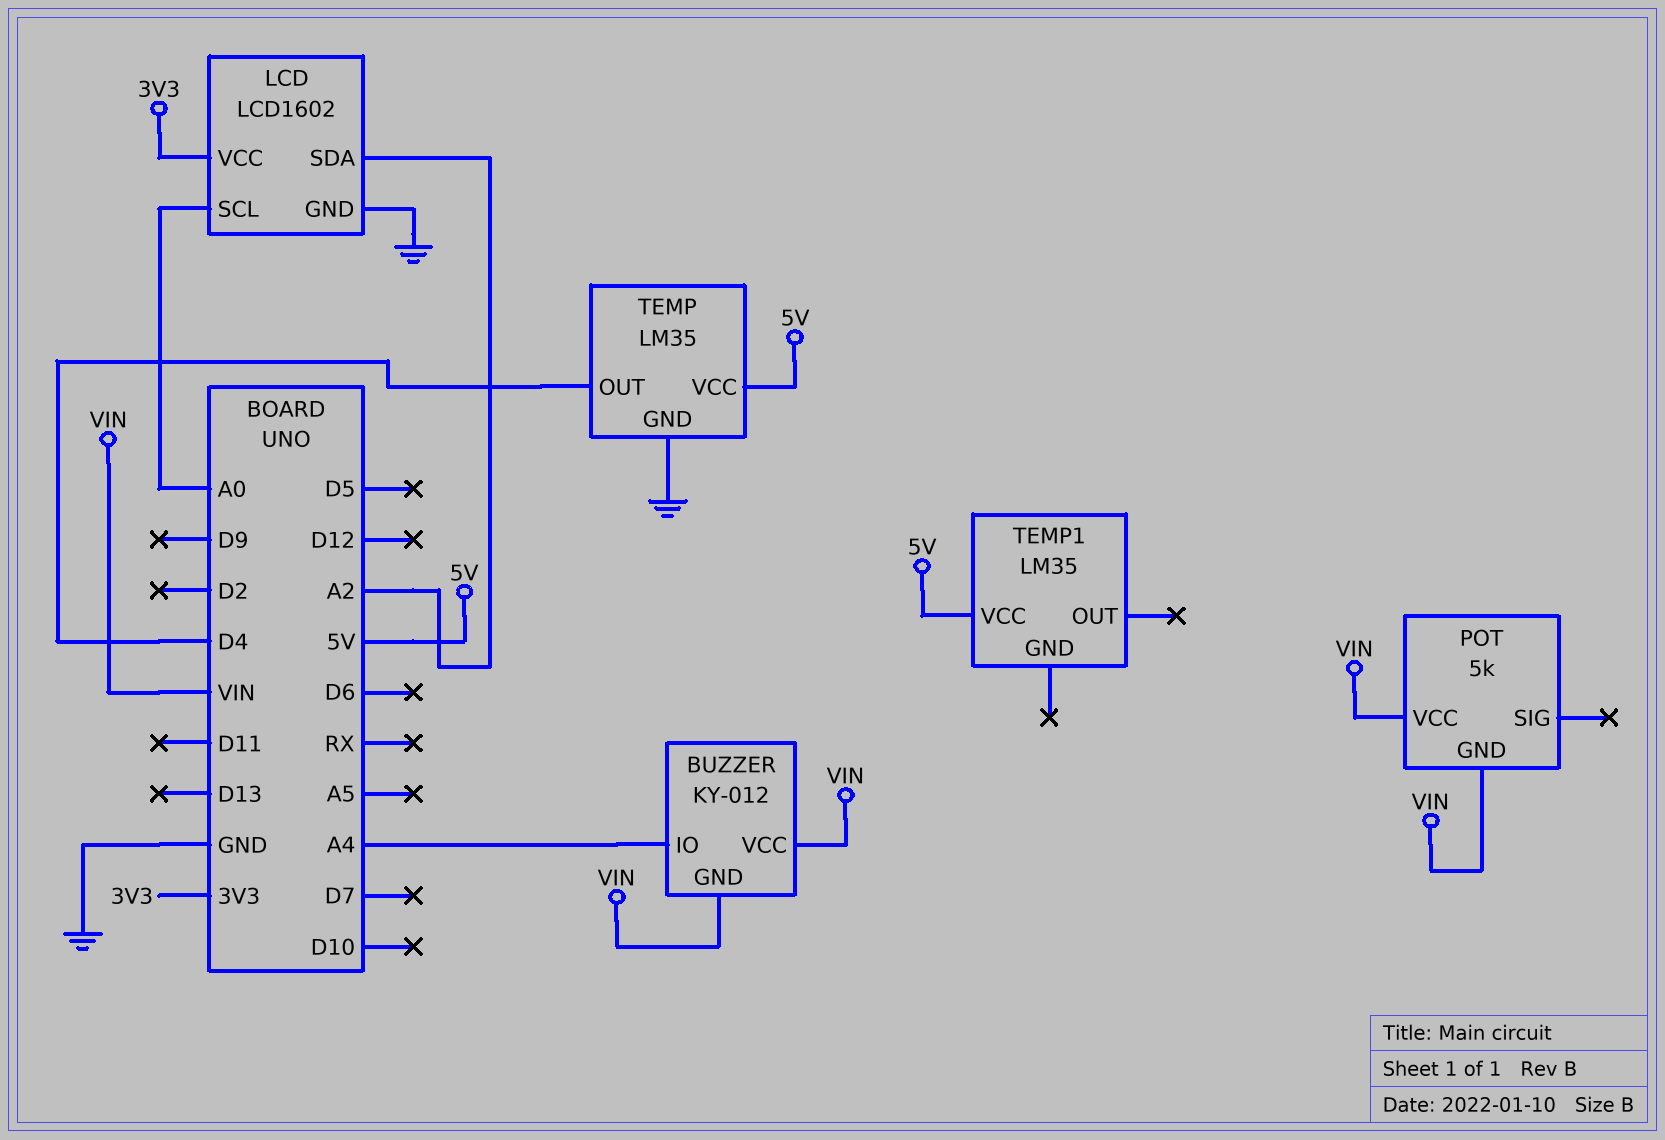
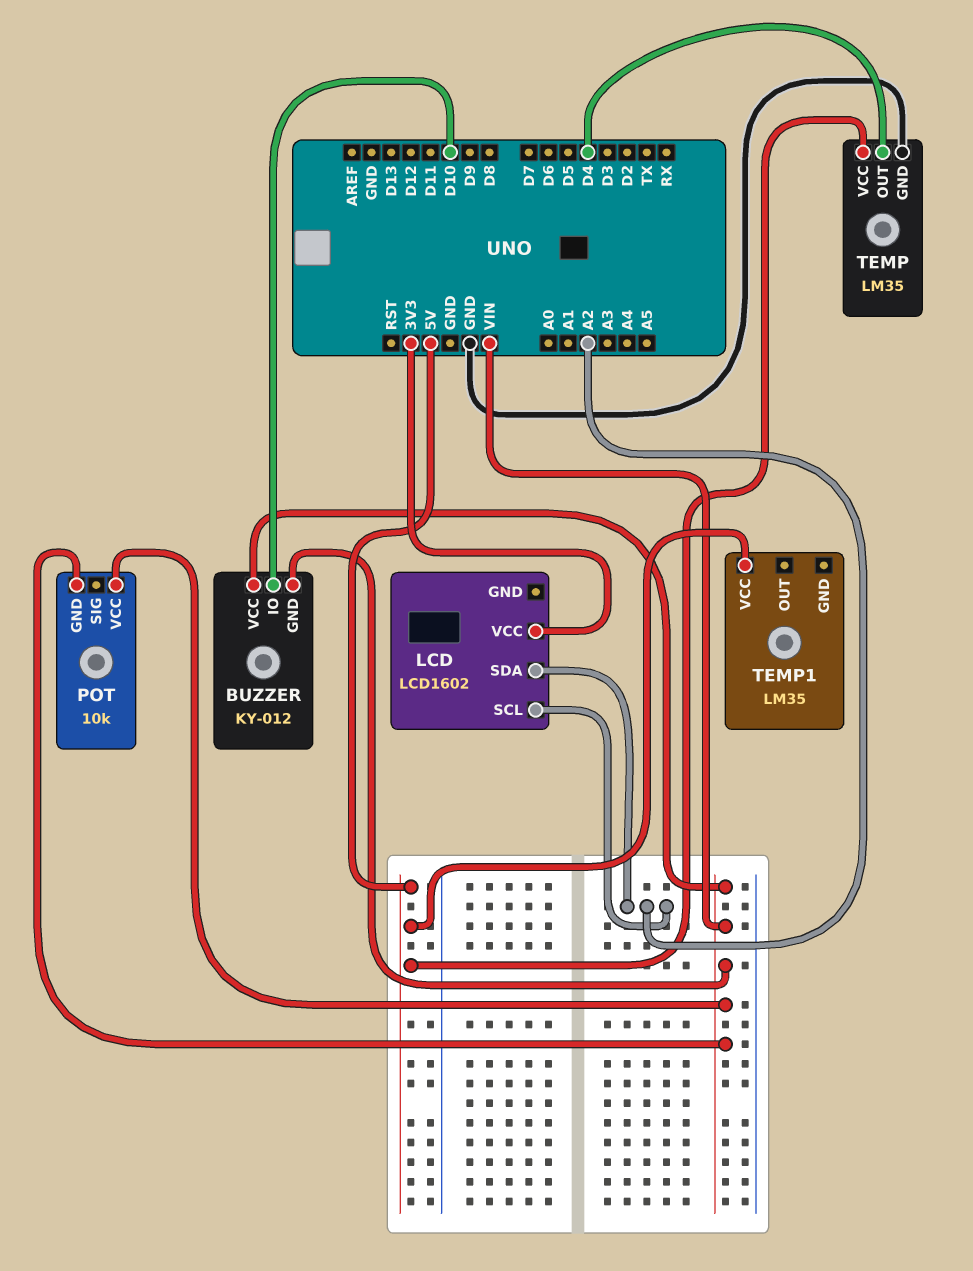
BUZZER pin IO: A4 -> D10
LCD pin GND: GND -> none
LCD pin SCL: A0 -> A2
POT: 5k -> 10k

